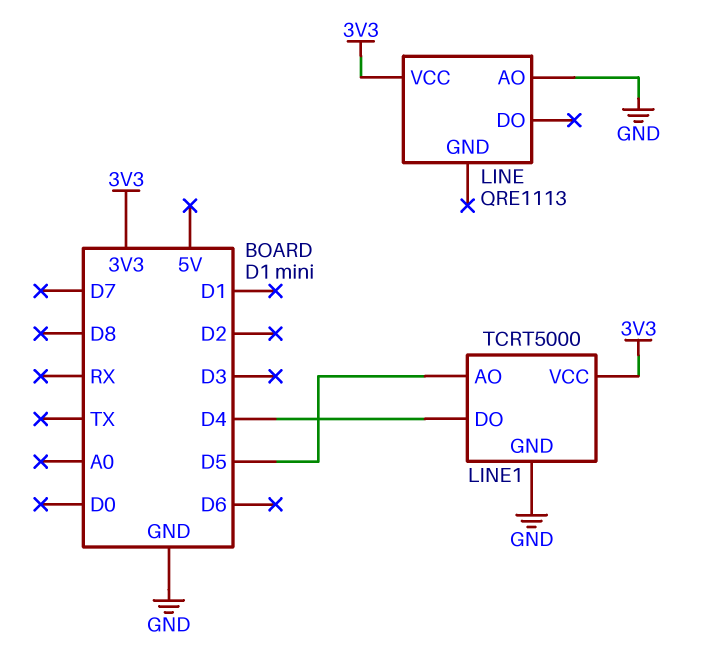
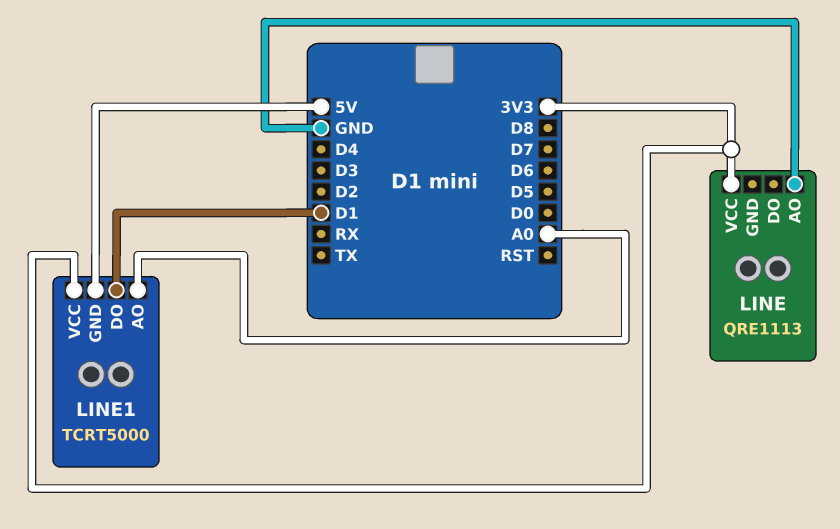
LINE1 pin AO: D5 -> A0
LINE1 pin DO: D4 -> D1
LINE1 pin GND: GND -> 5V

